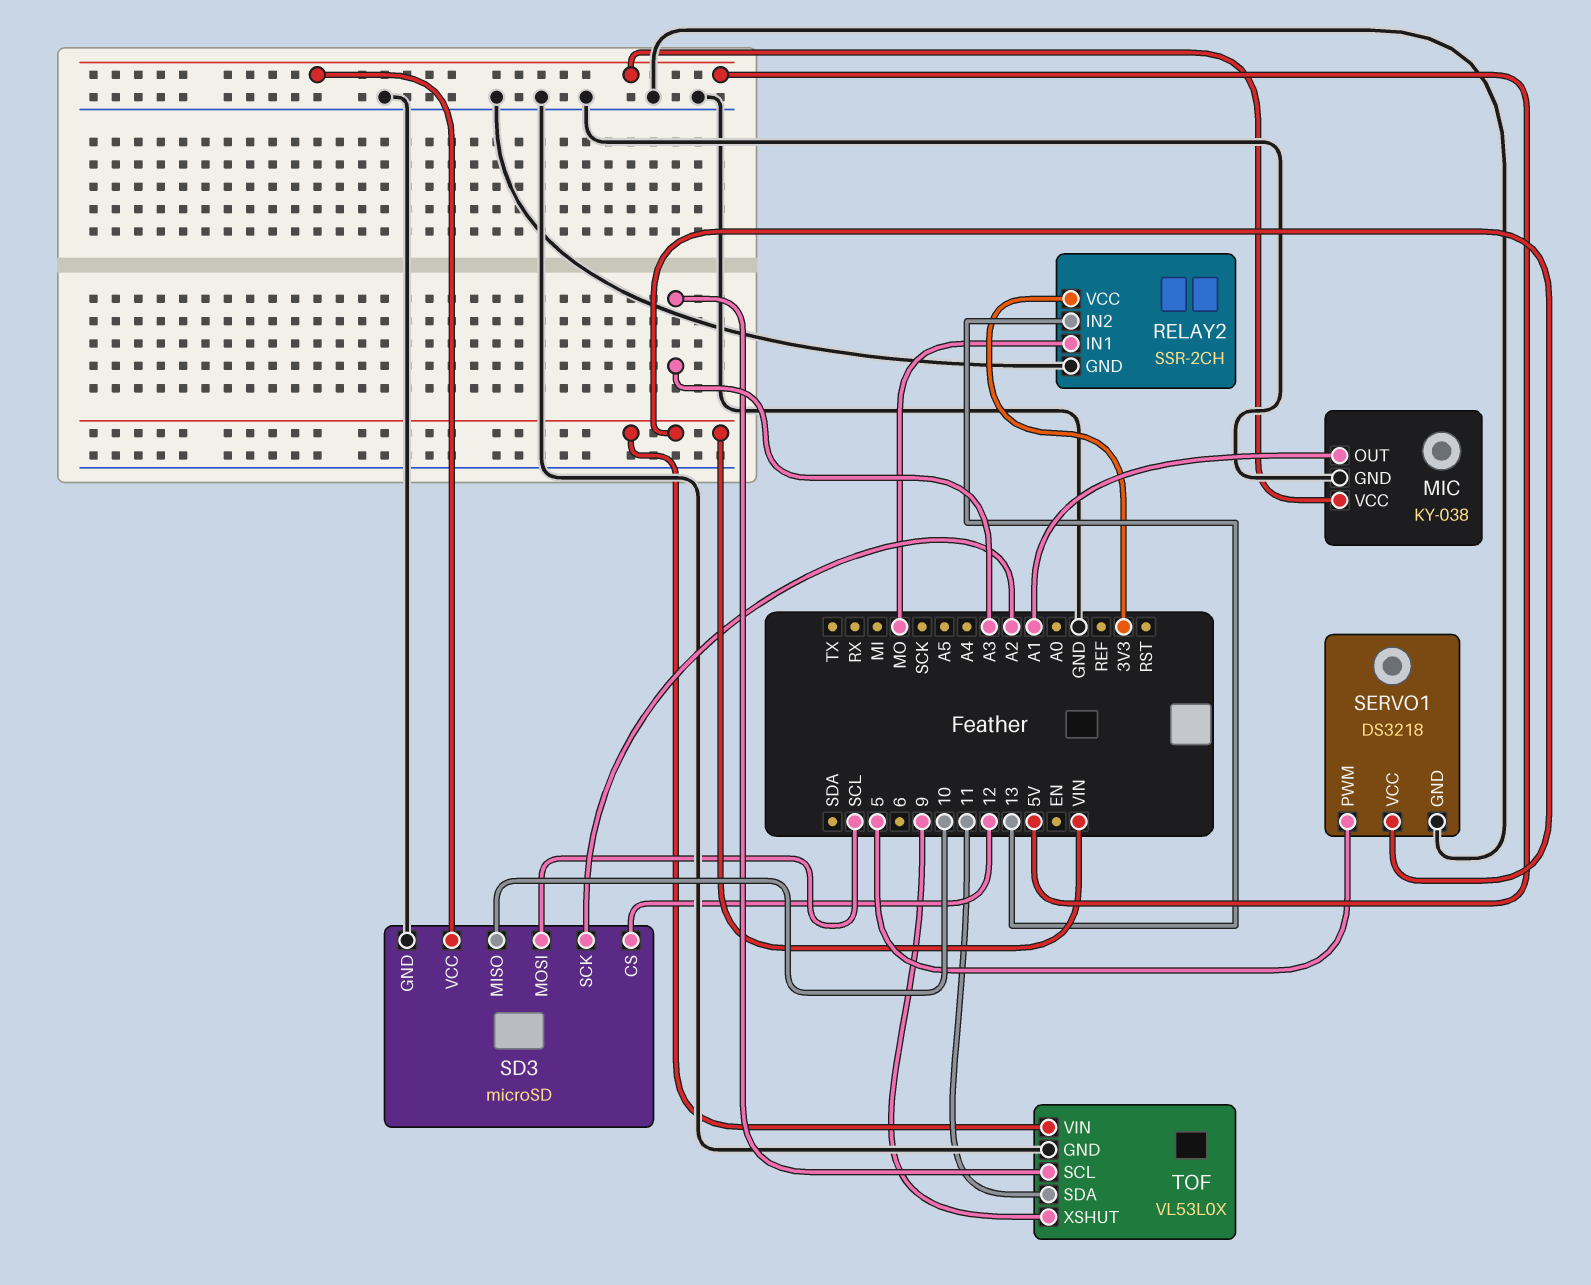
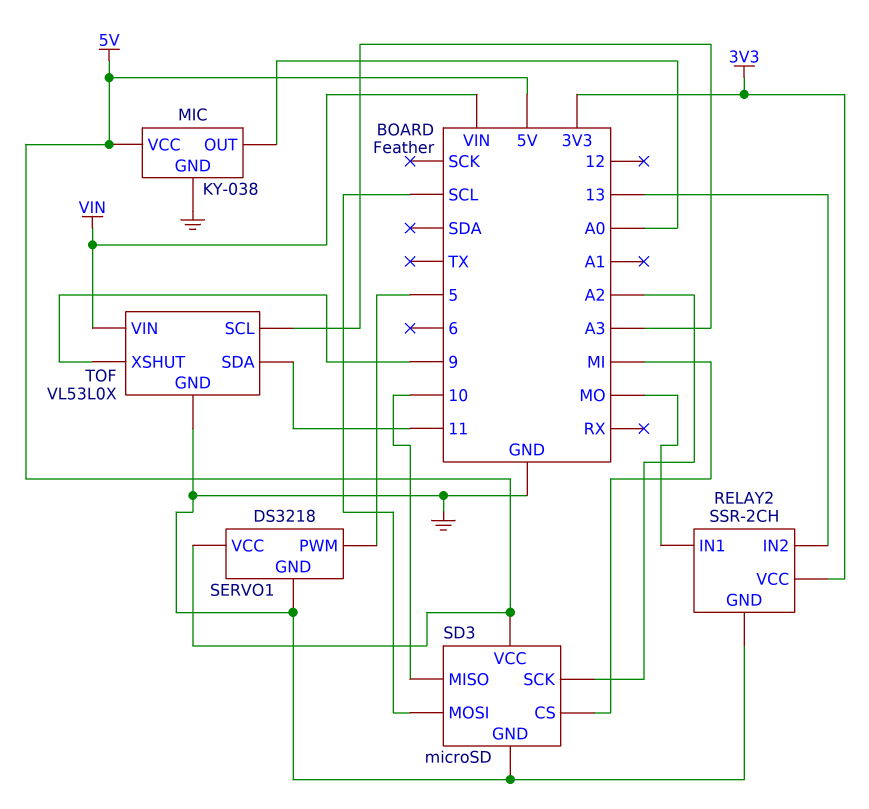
MIC pin OUT: A1 -> A0
SD3 pin CS: 12 -> MI
SERVO1 pin VCC: VIN -> 5V

